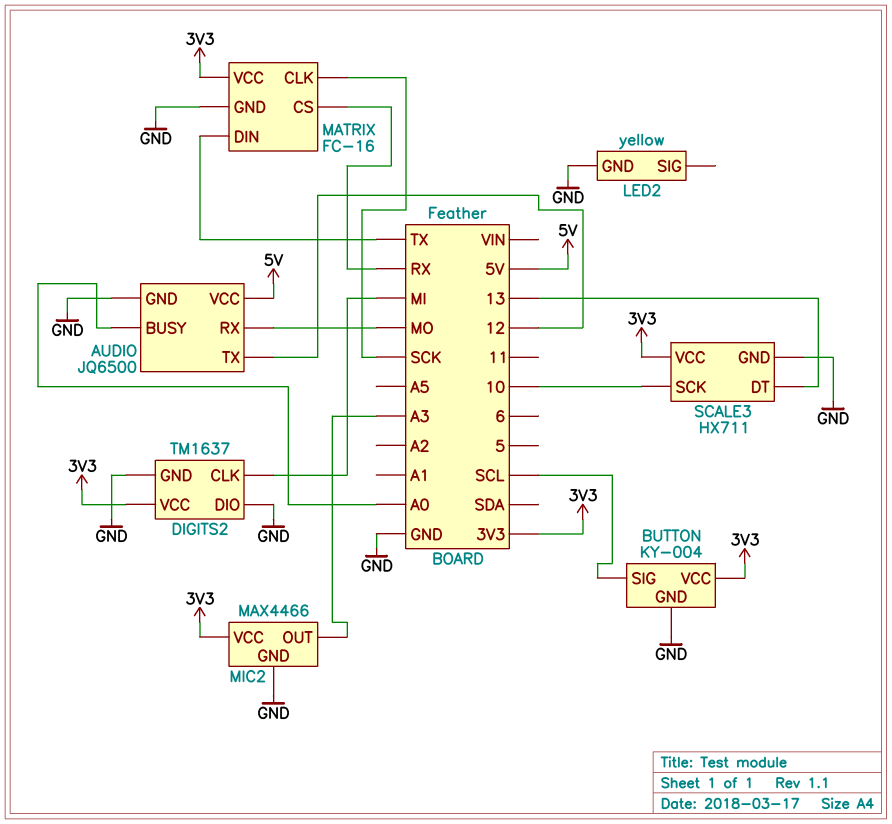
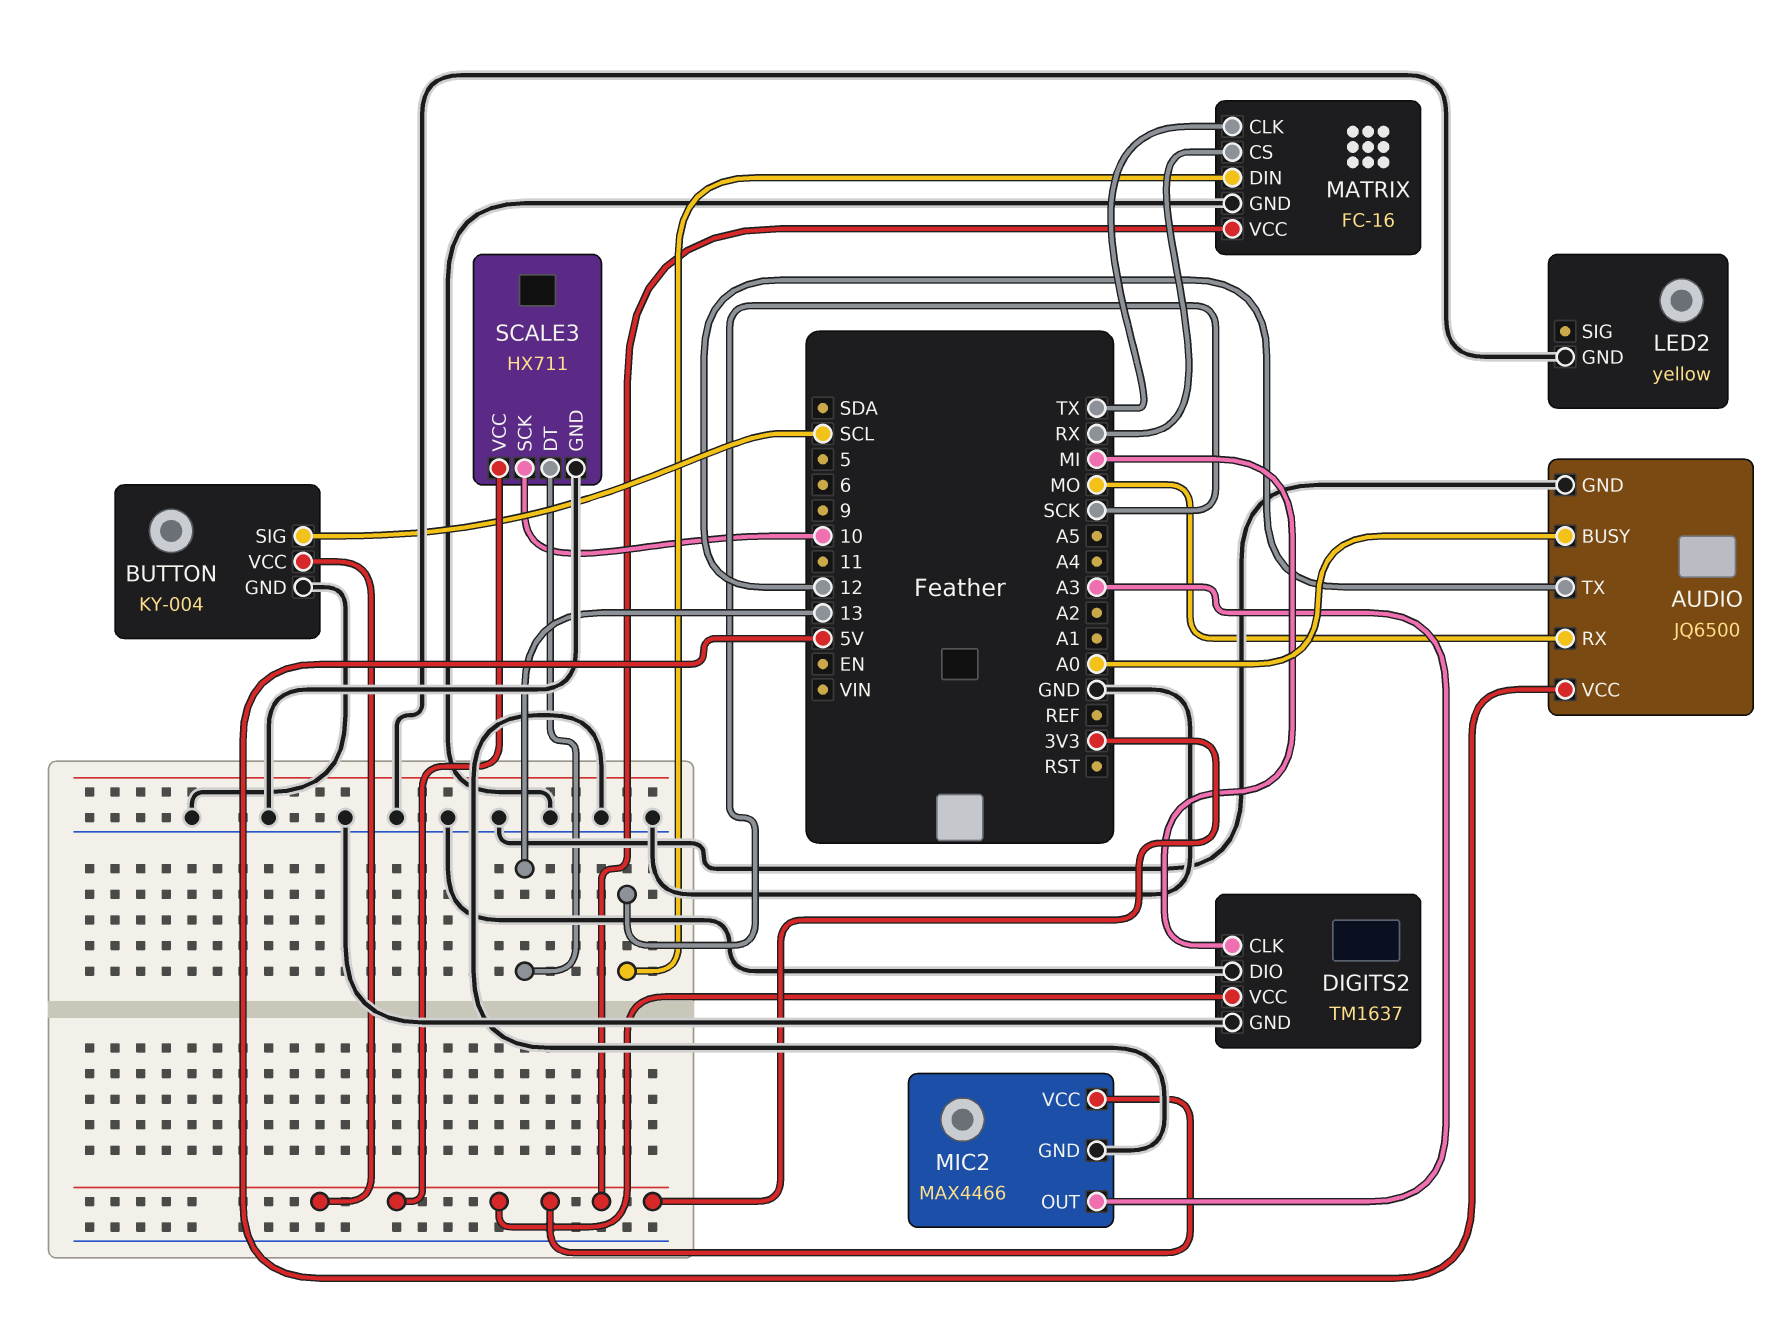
MATRIX pin CLK: SCK -> TX
MATRIX pin DIN: TX -> SCK

